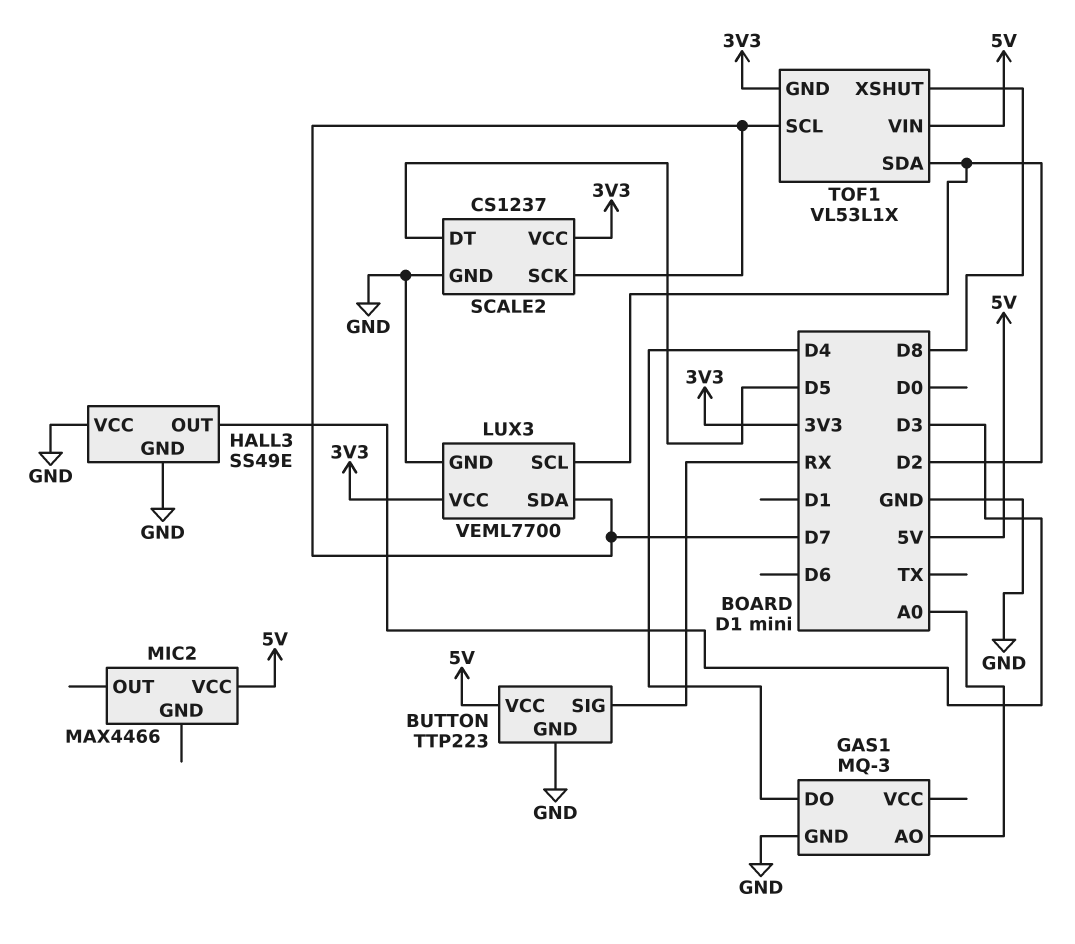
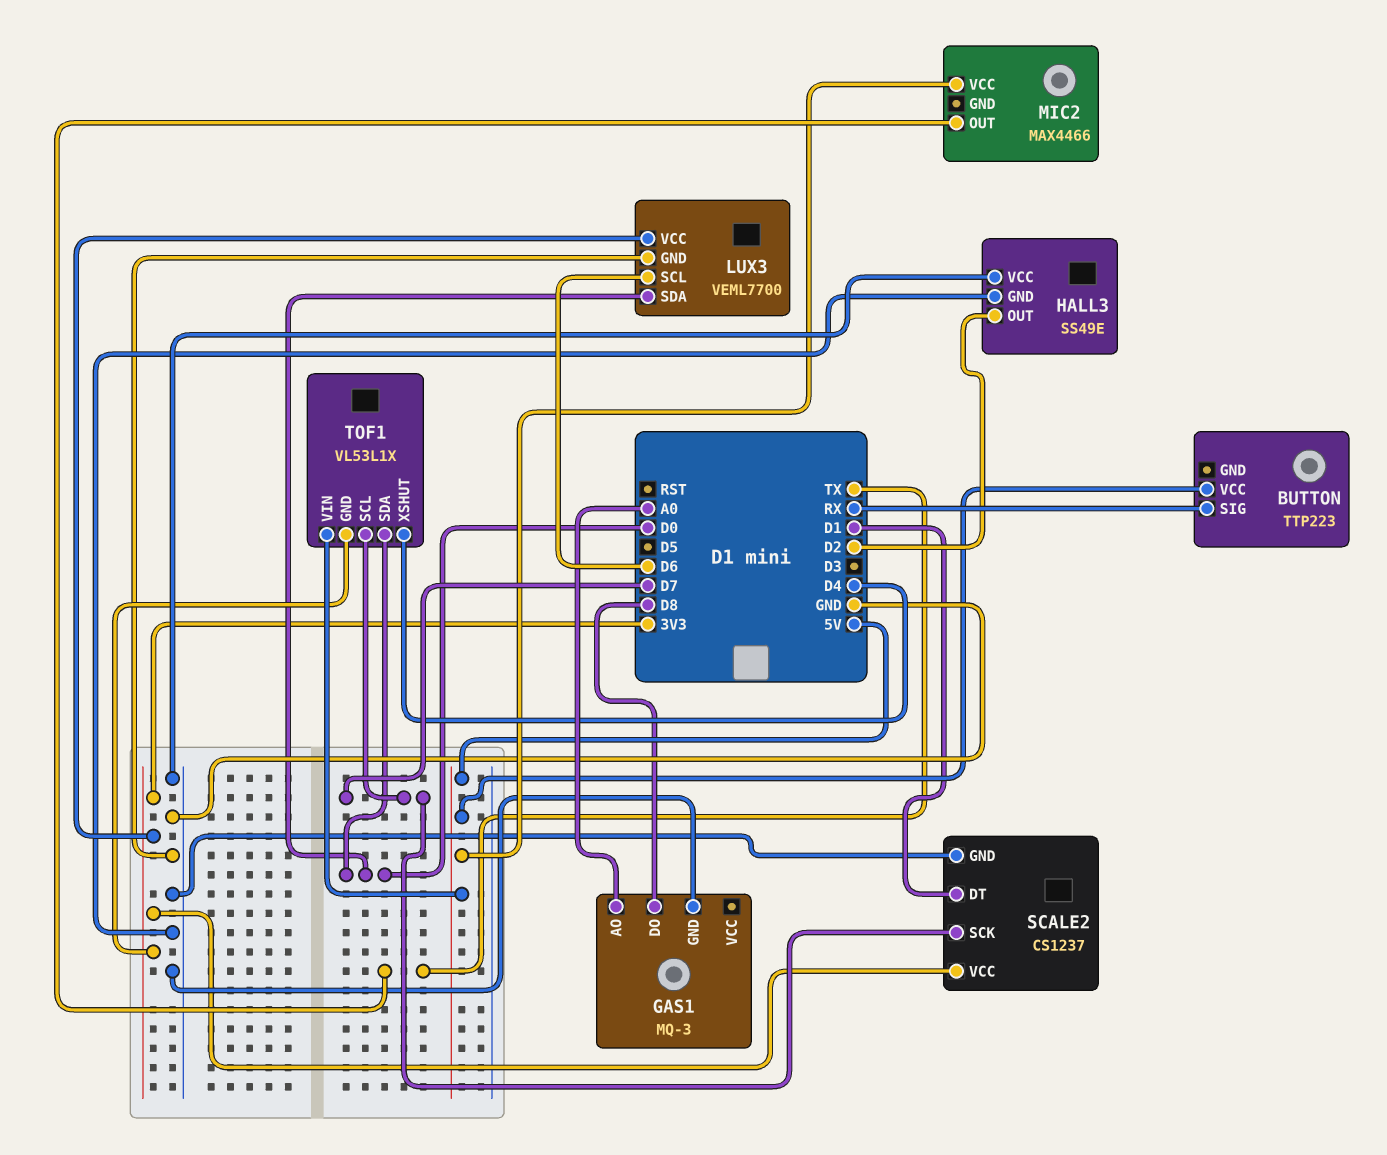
BUTTON pin GND: GND -> none
GAS1 pin DO: D4 -> D8
HALL3 pin OUT: D3 -> D2
LUX3 pin SCL: D2 -> D6
LUX3 pin SDA: D7 -> D0
MIC2 pin OUT: none -> TX
SCALE2 pin DT: D5 -> D1
TOF1 pin SDA: D2 -> D0
TOF1 pin XSHUT: D8 -> D4

